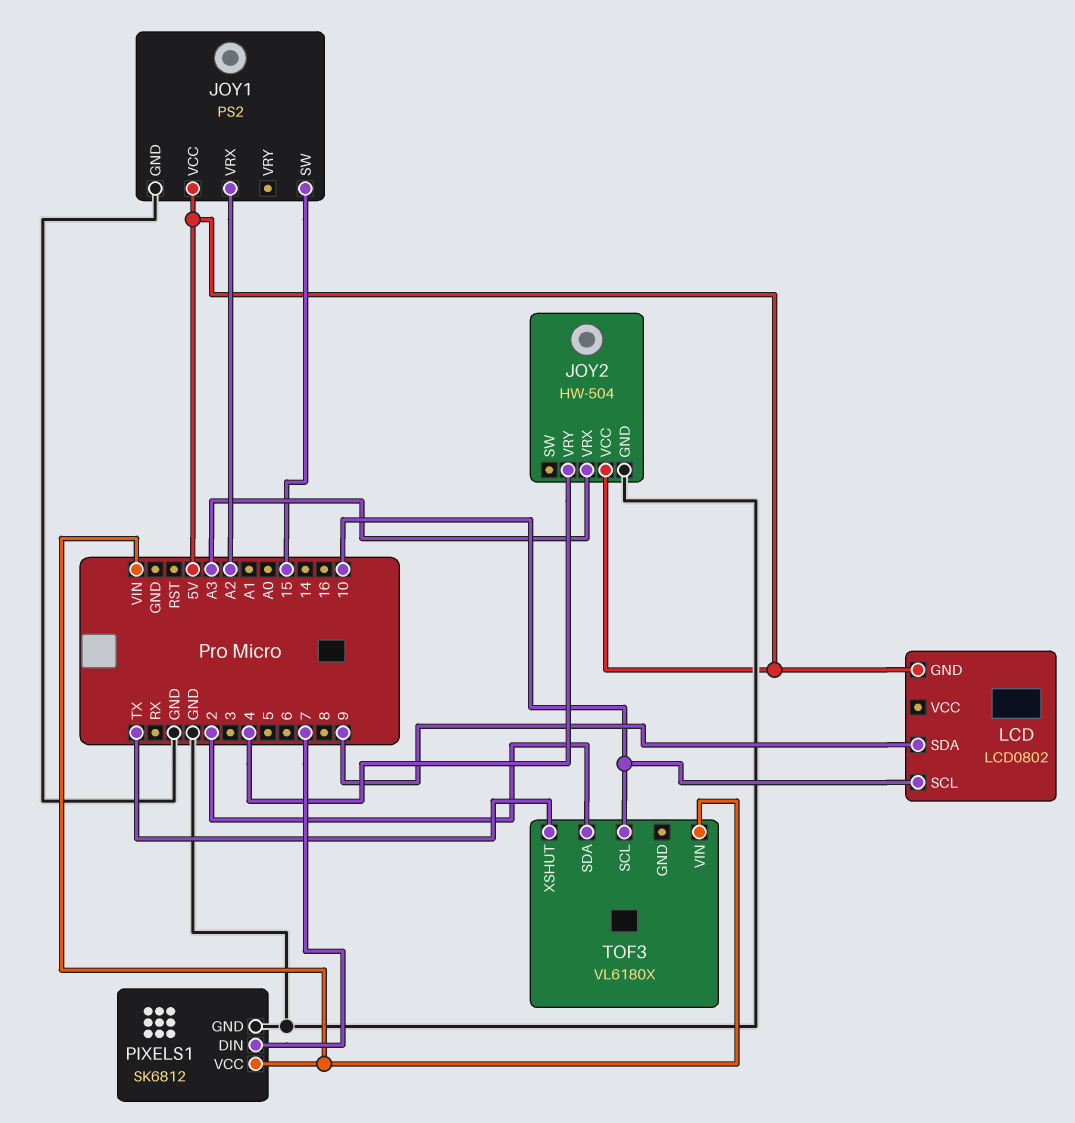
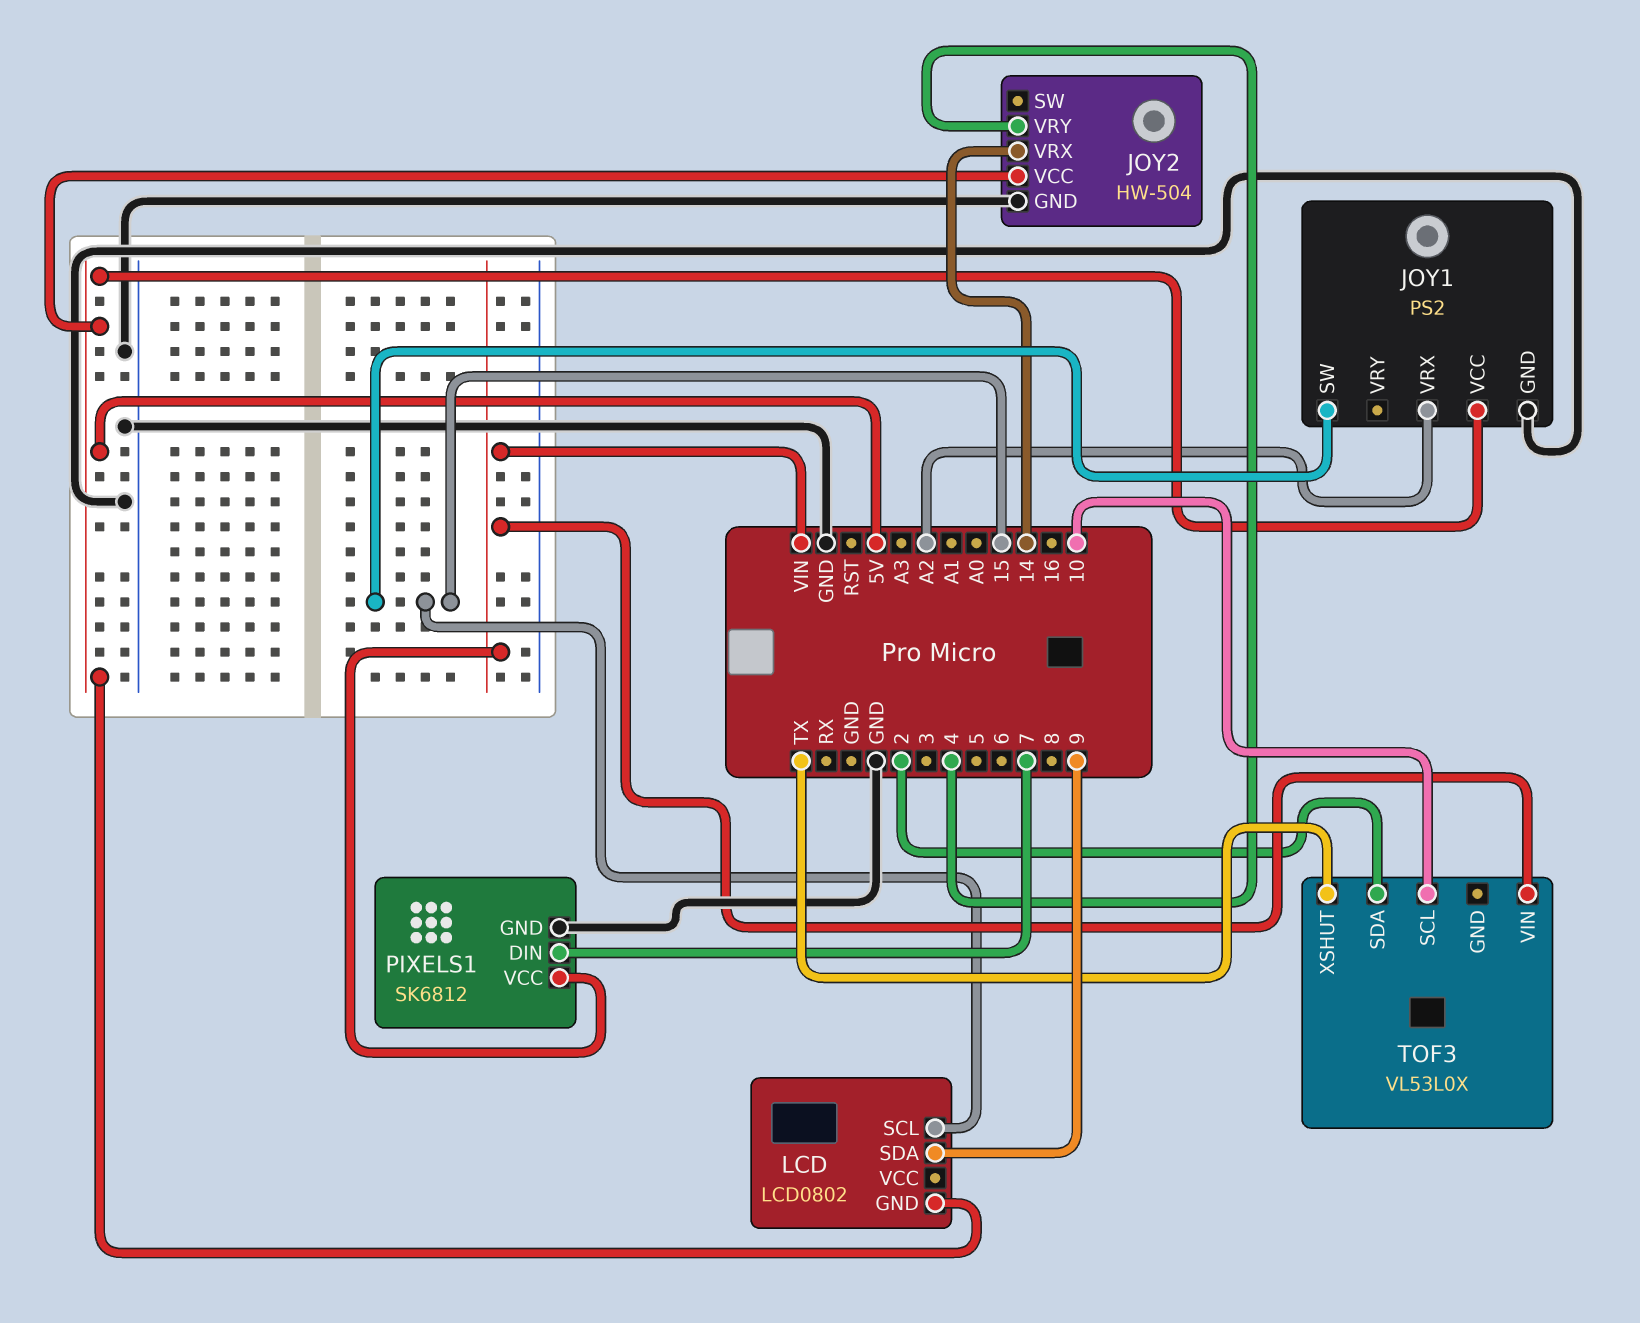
JOY2 pin VRX: A3 -> 14
LCD pin SCL: 10 -> 15
TOF3: VL6180X -> VL53L0X

